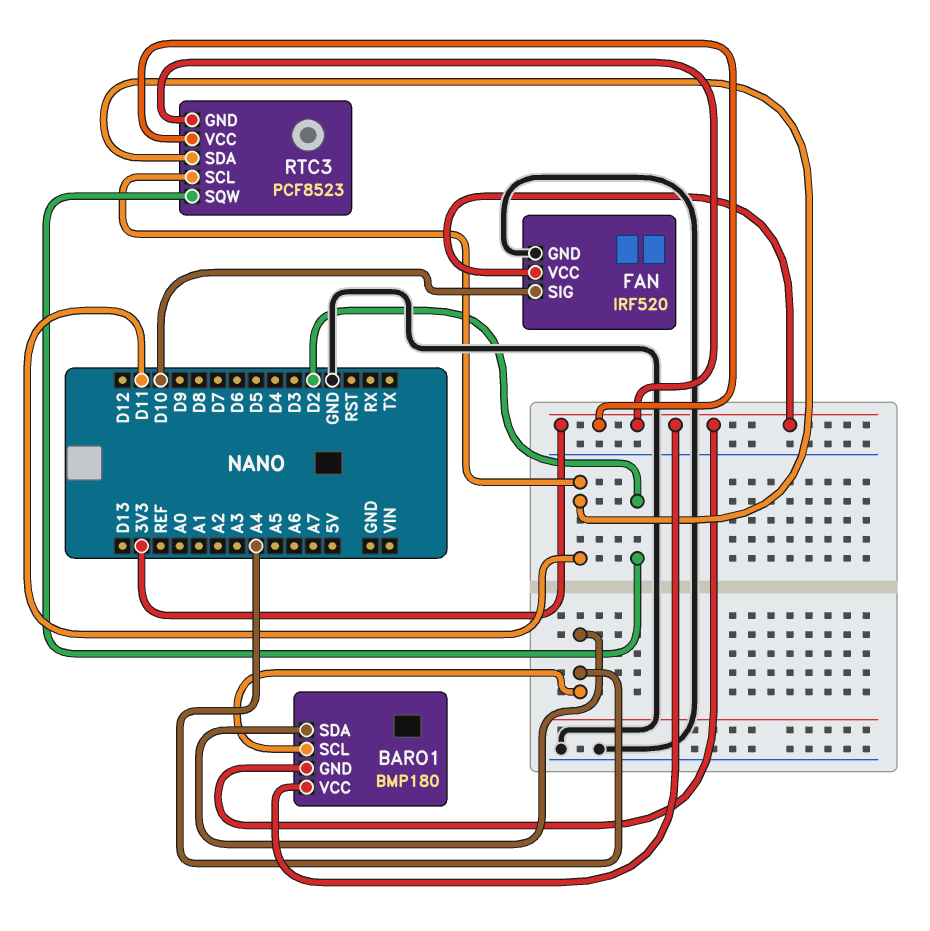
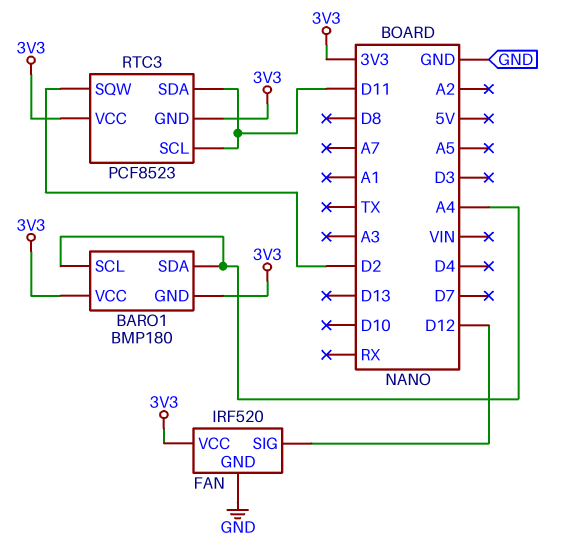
FAN pin SIG: D10 -> D12

